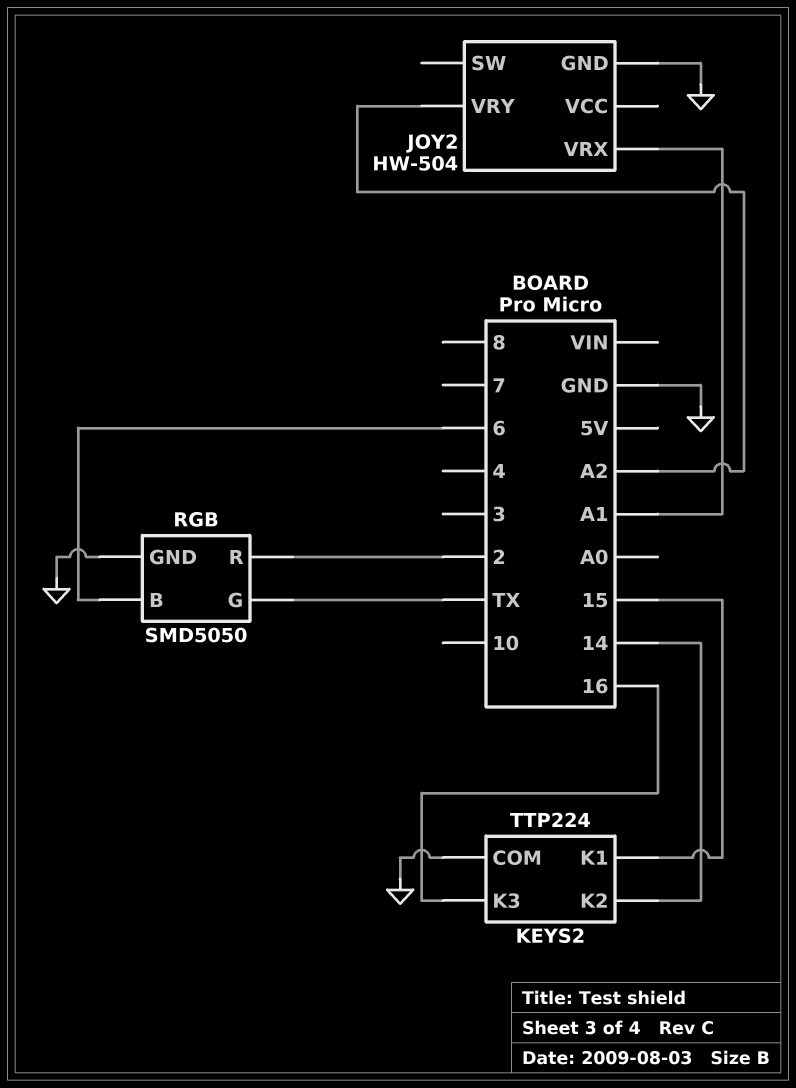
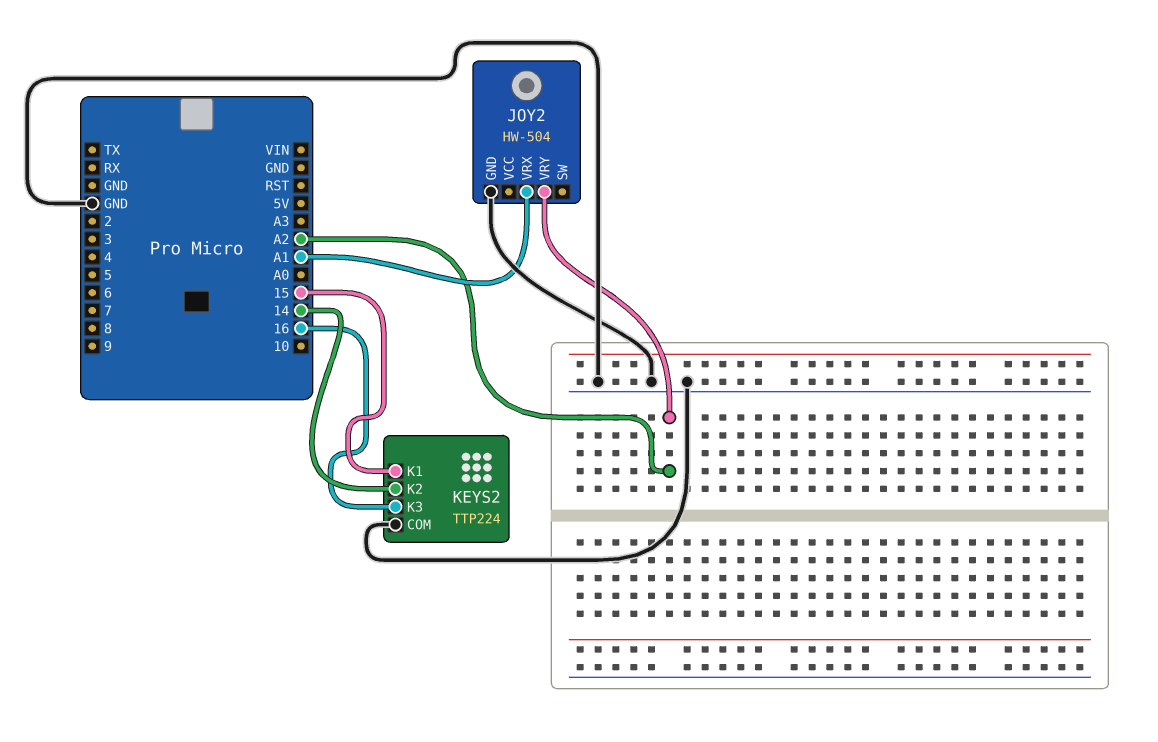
RGB: SMD5050 -> none
RGB pin B: 6 -> none
RGB pin G: TX -> none
RGB pin GND: GND -> none
RGB pin R: 2 -> none

